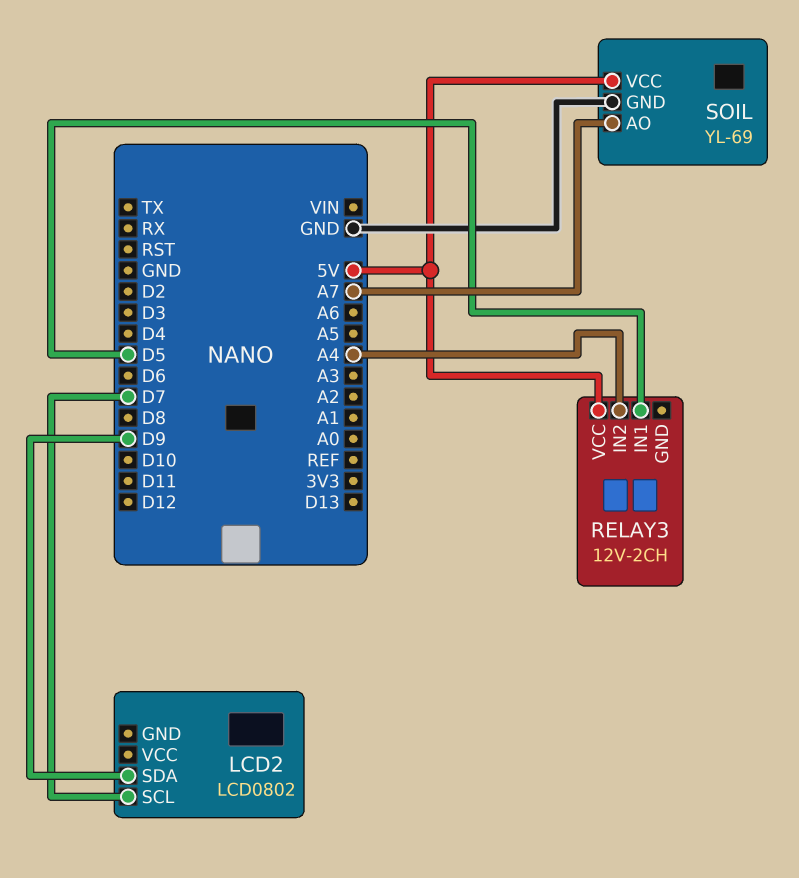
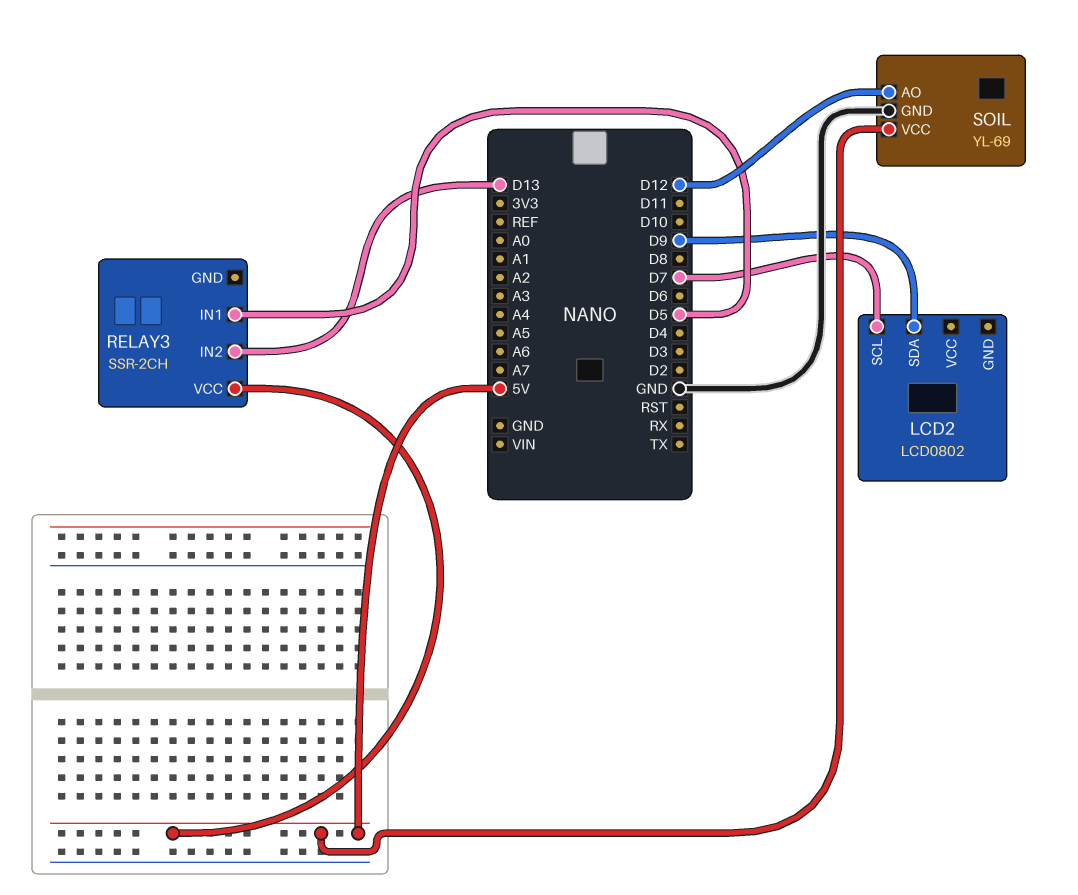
RELAY3: 12V-2CH -> SSR-2CH
RELAY3 pin IN2: A4 -> D13
SOIL pin AO: A7 -> D12

